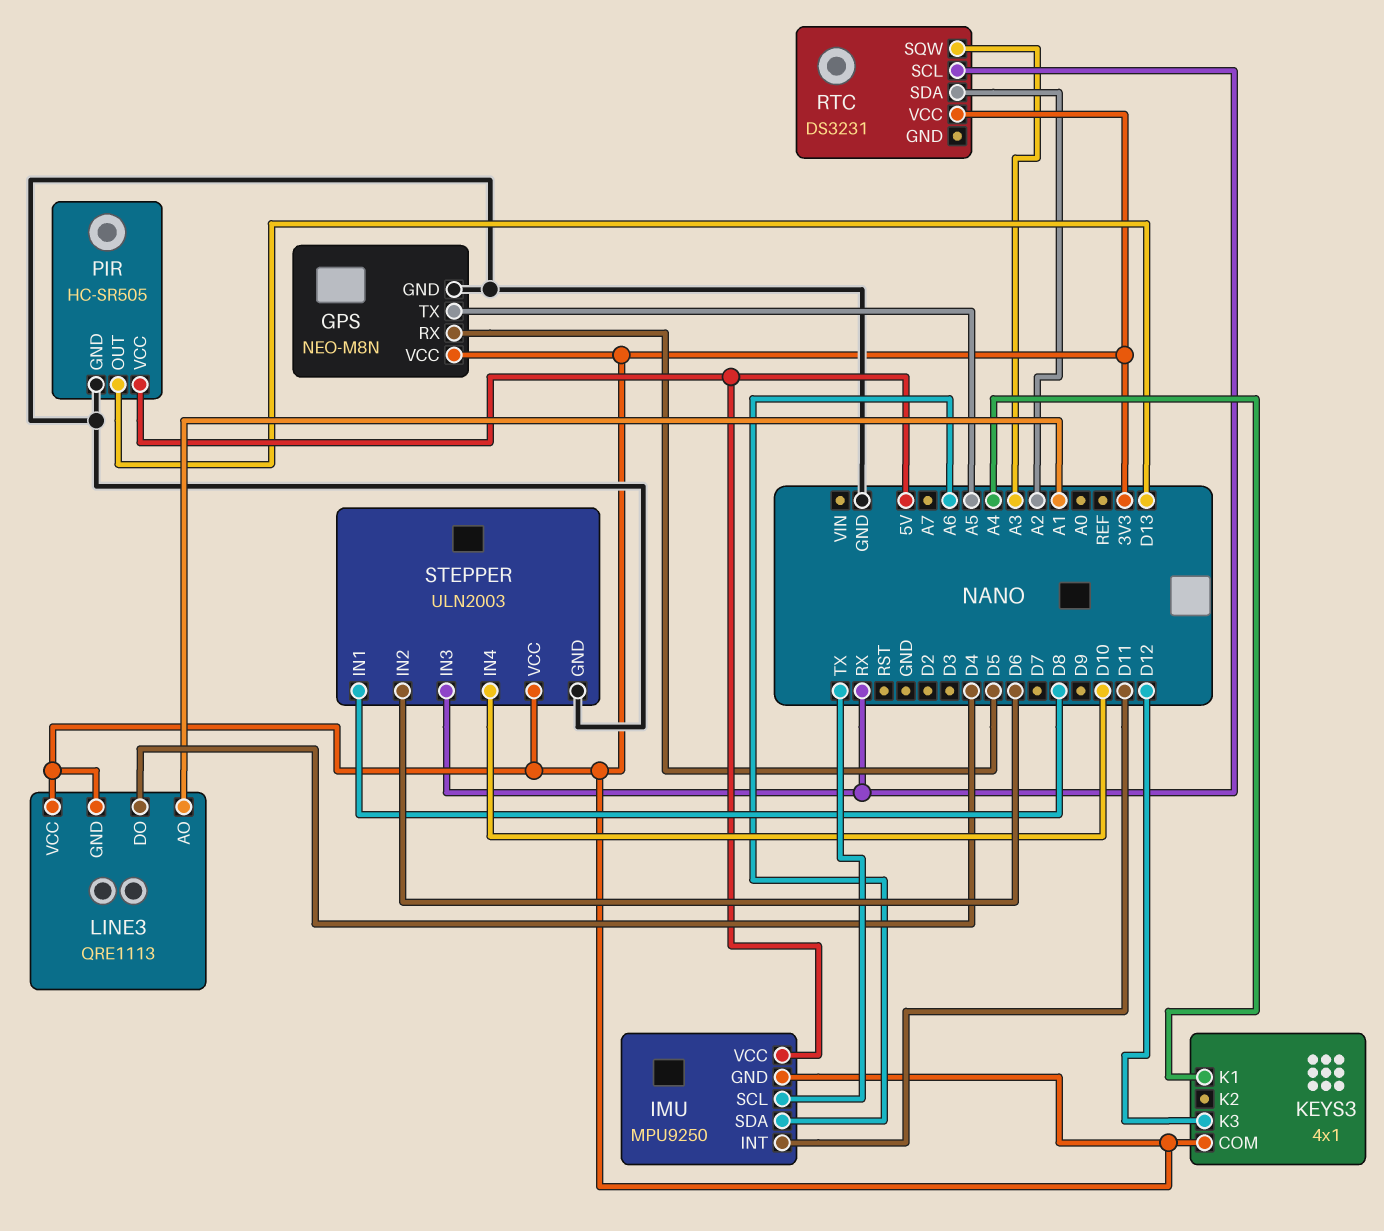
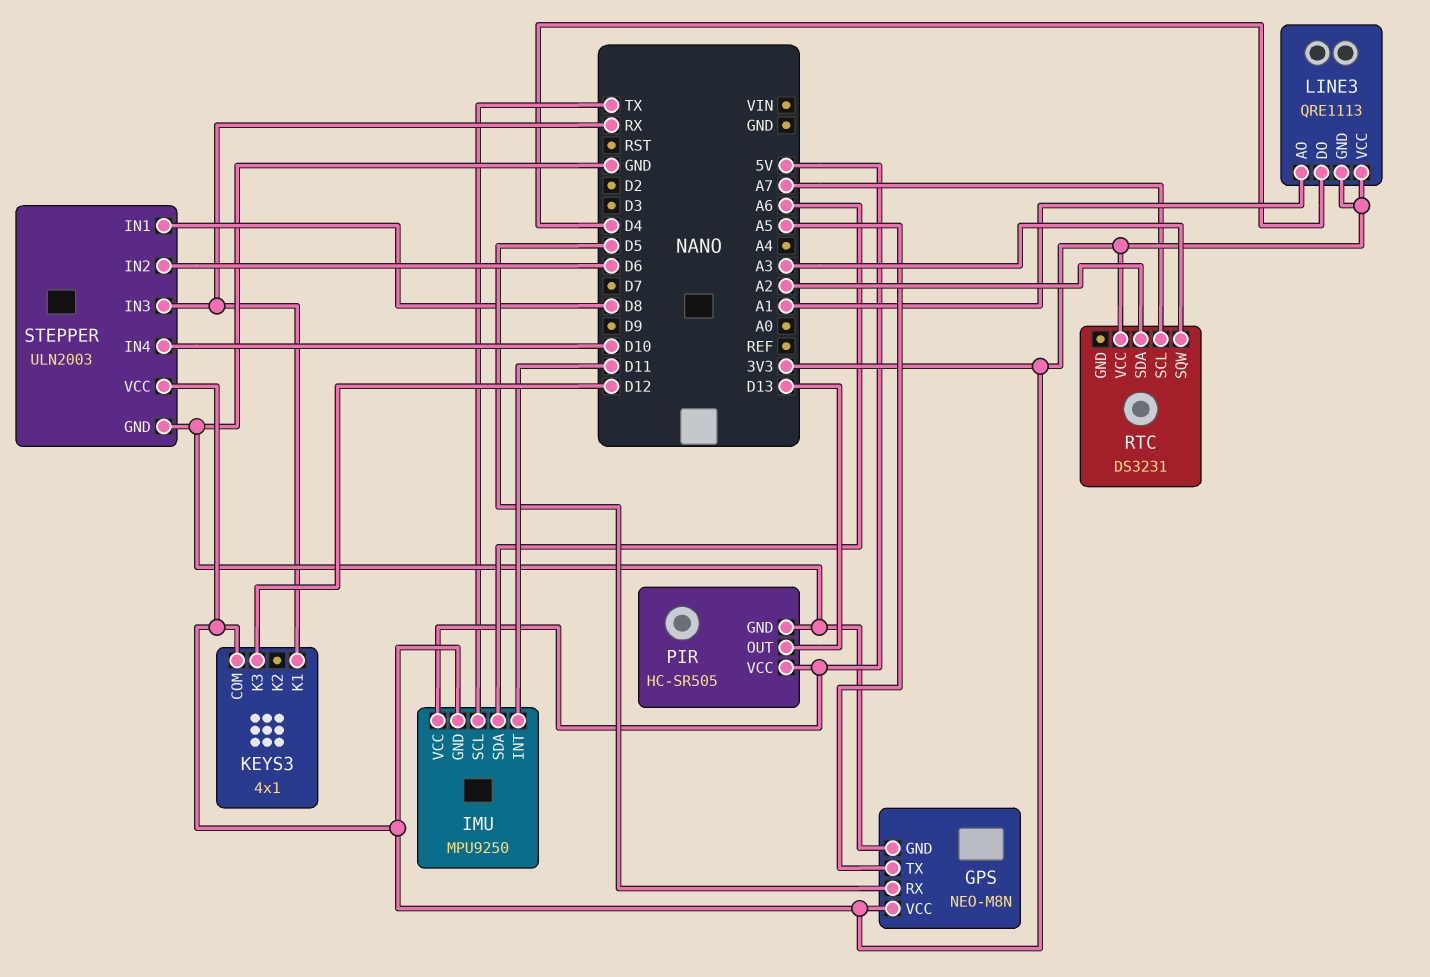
KEYS3 pin K1: A4 -> RX
RTC pin SCL: RX -> A7

